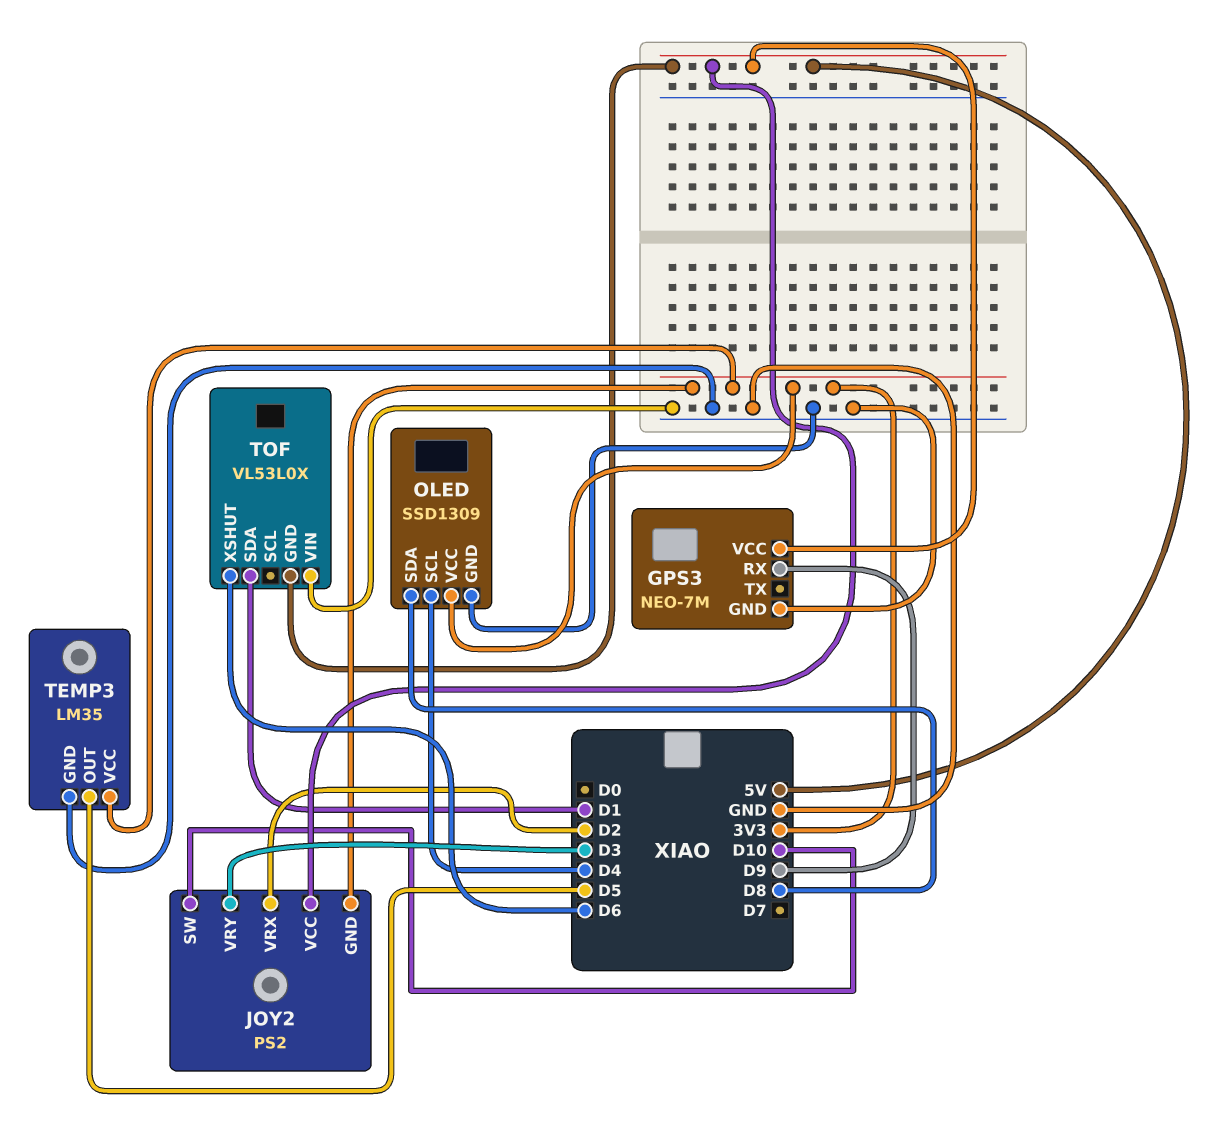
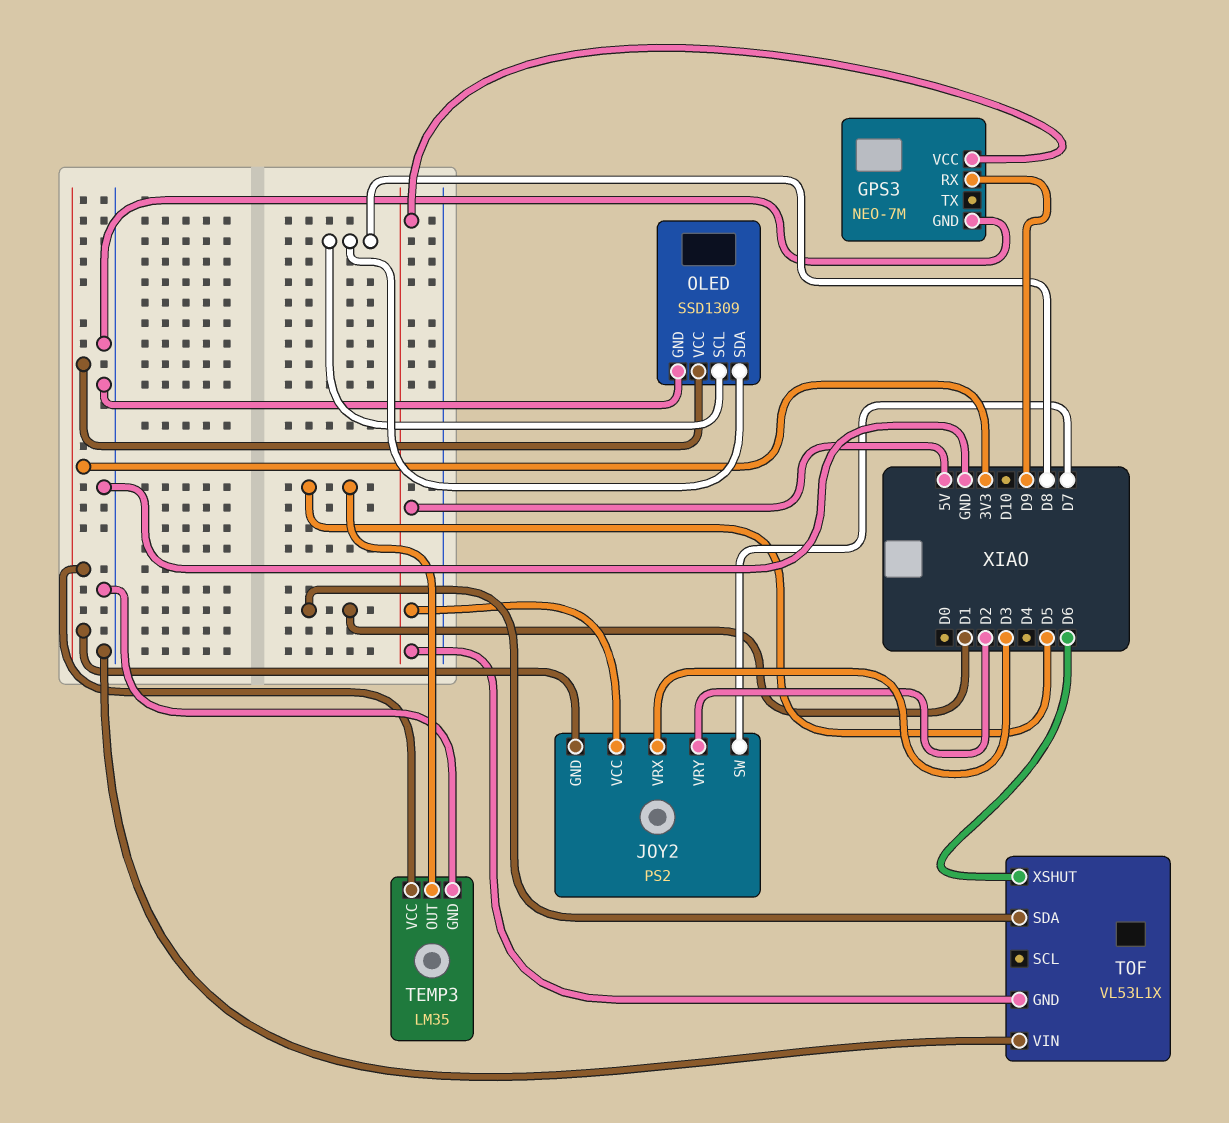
JOY2 pin SW: D10 -> D7
JOY2 pin VRX: D2 -> D3
JOY2 pin VRY: D3 -> D2
OLED pin SCL: D4 -> D8
TOF: VL53L0X -> VL53L1X

